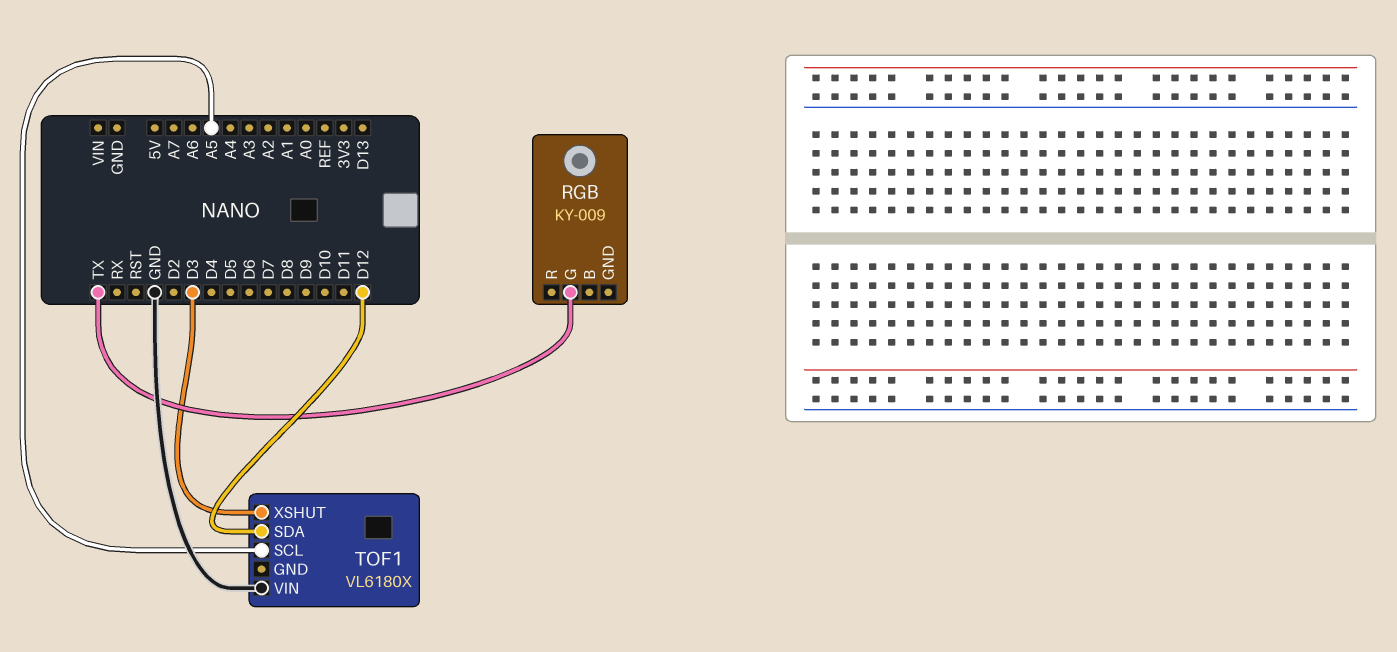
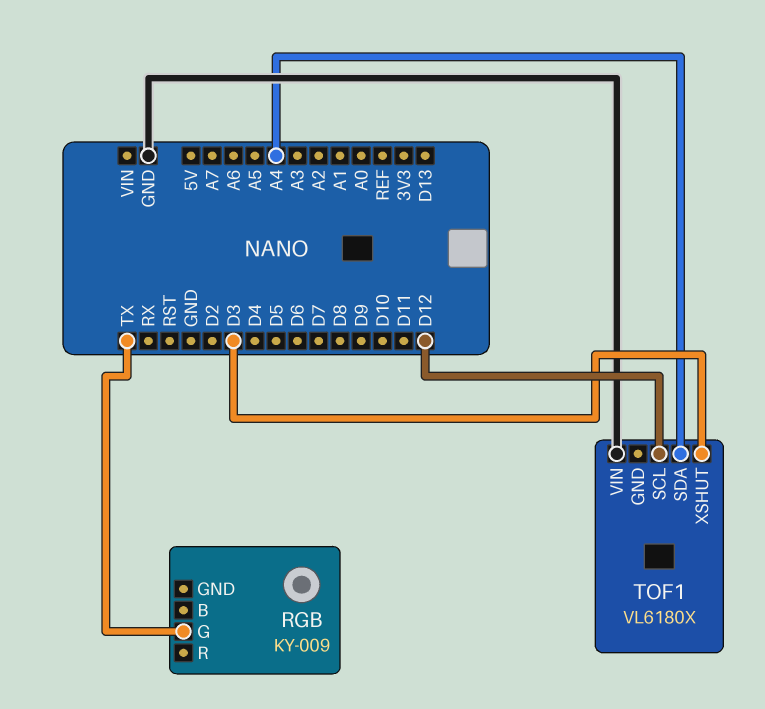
TOF1 pin SCL: A5 -> D12
TOF1 pin SDA: D12 -> A4

